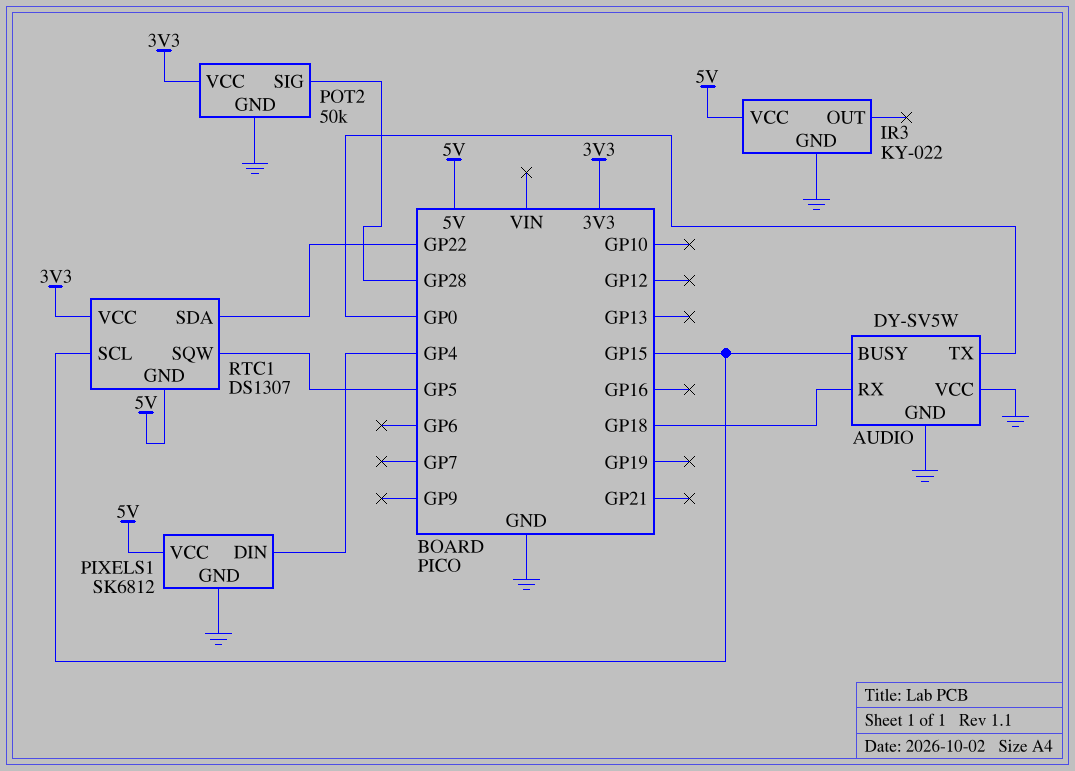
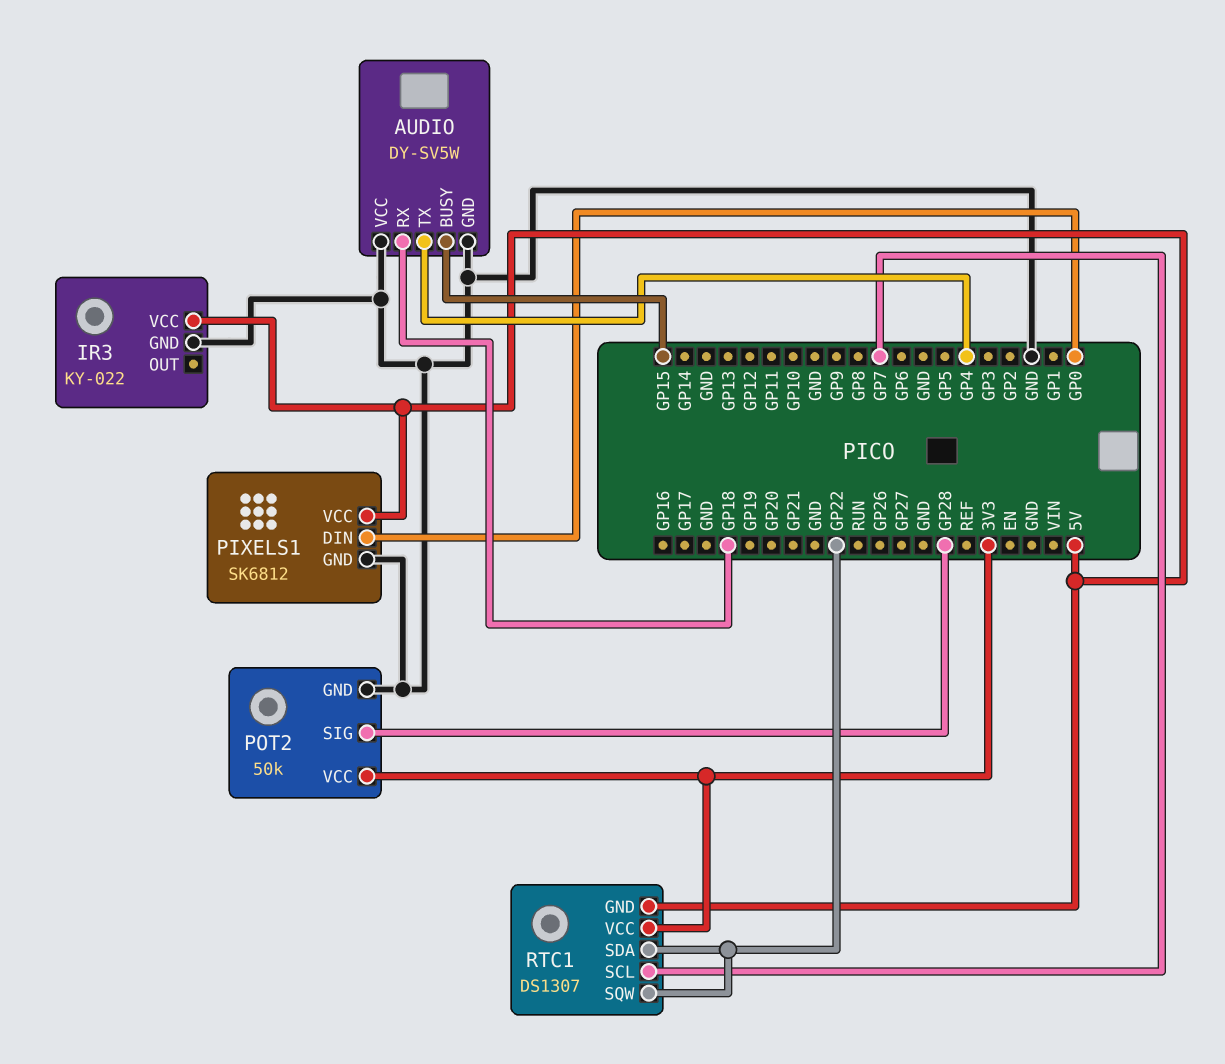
AUDIO pin TX: GP0 -> GP4
PIXELS1 pin DIN: GP4 -> GP0
RTC1 pin SCL: GP15 -> GP7
RTC1 pin SQW: GP5 -> GP22

